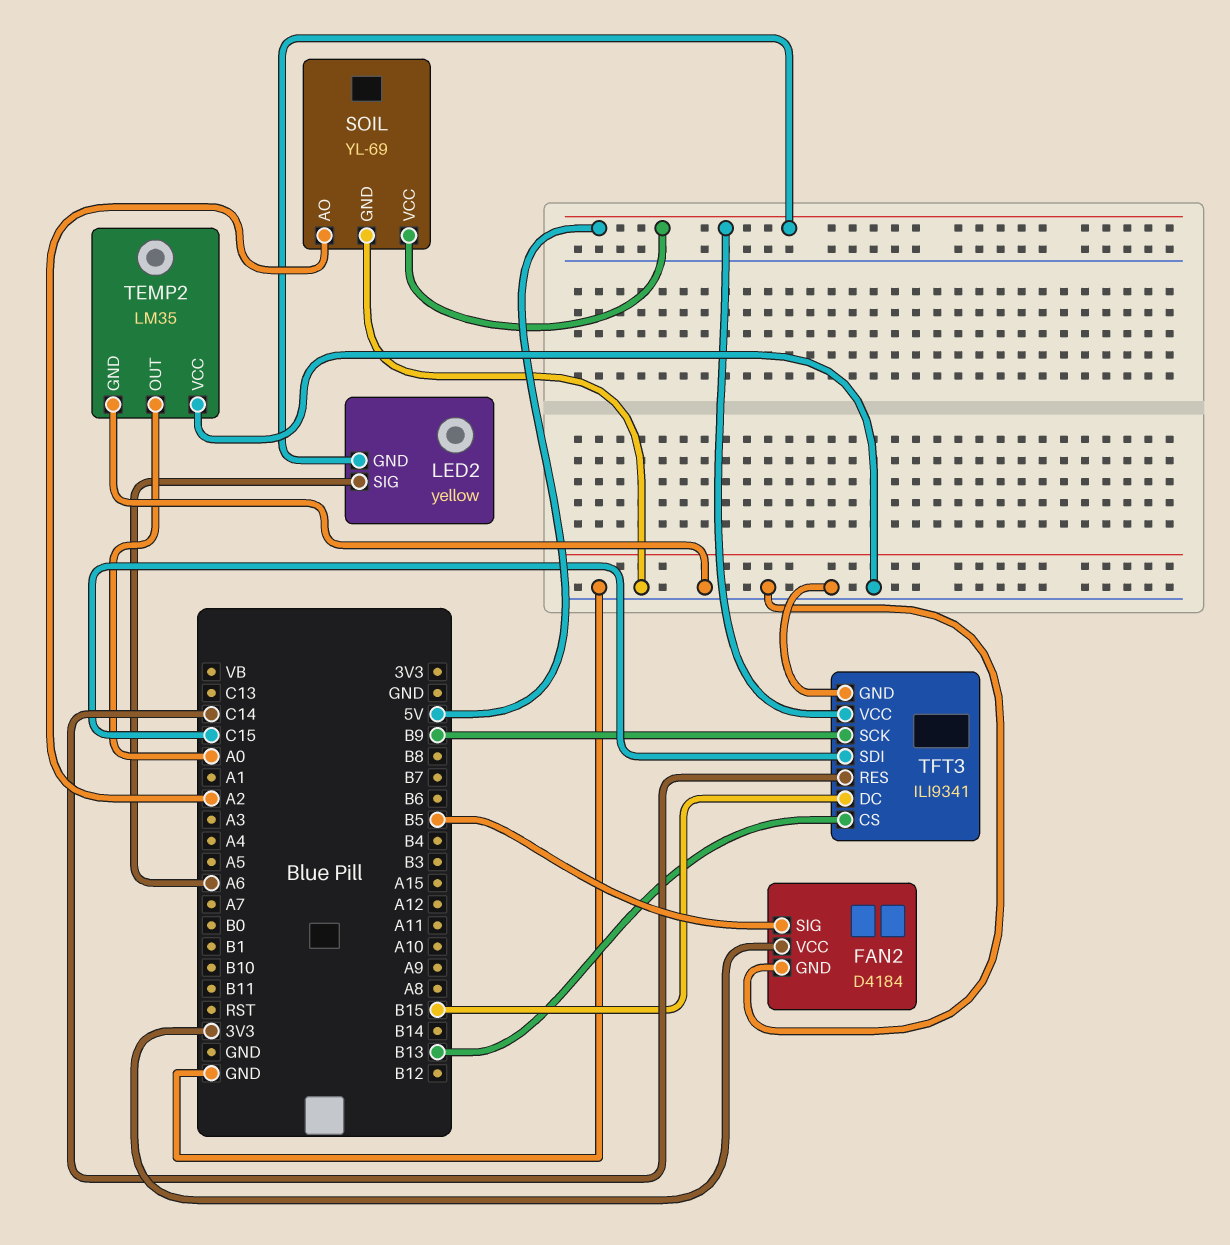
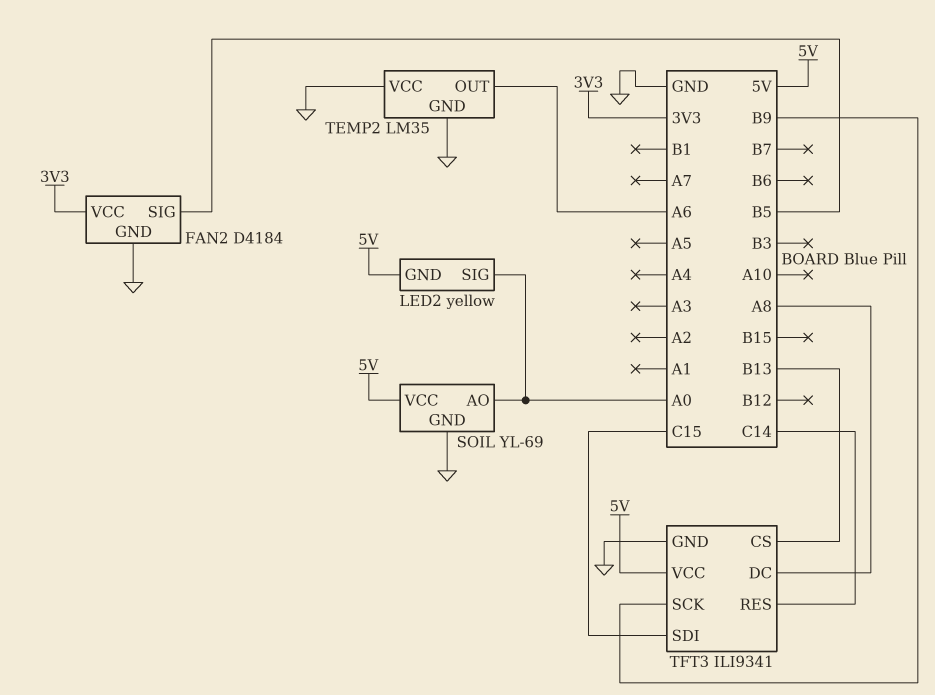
LED2 pin SIG: A6 -> A0
SOIL pin AO: A2 -> A0
TEMP2 pin OUT: A0 -> A6
TFT3 pin DC: B15 -> A8

